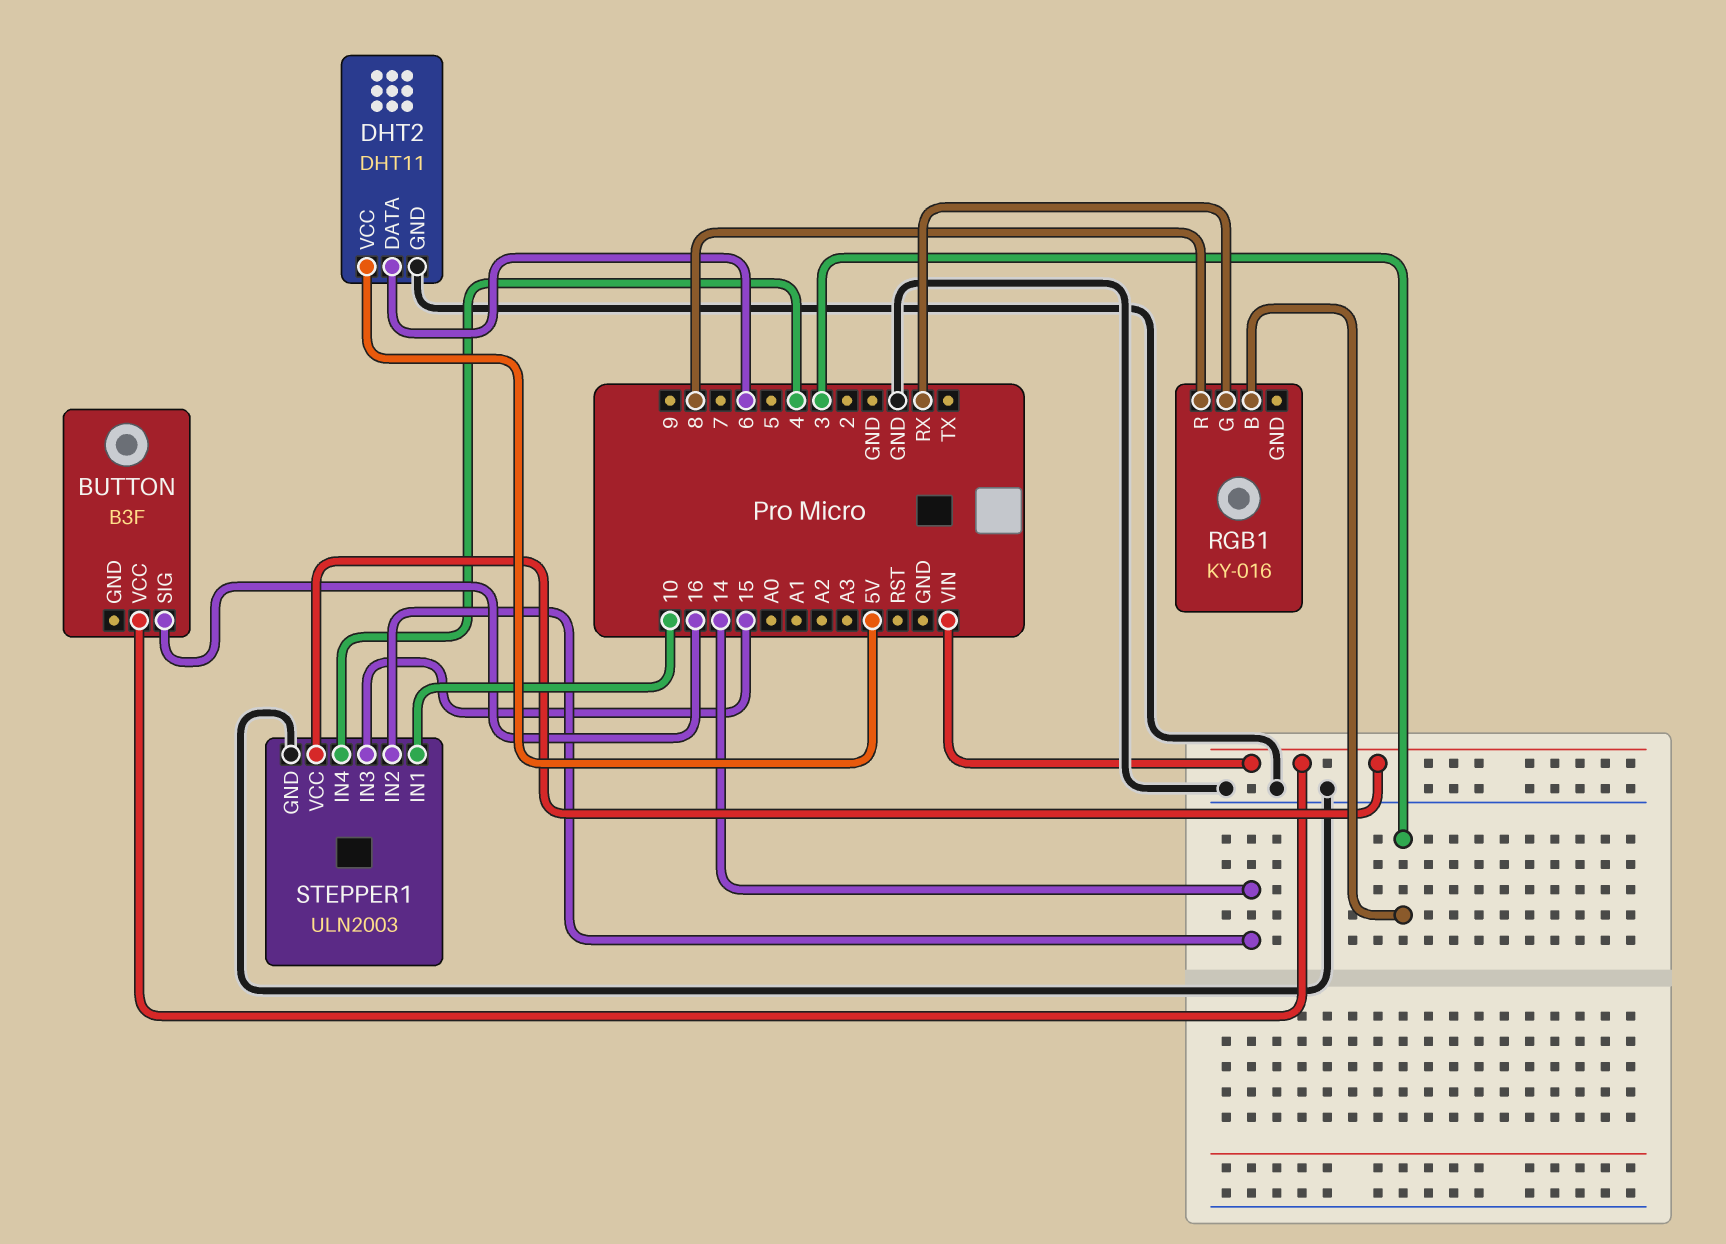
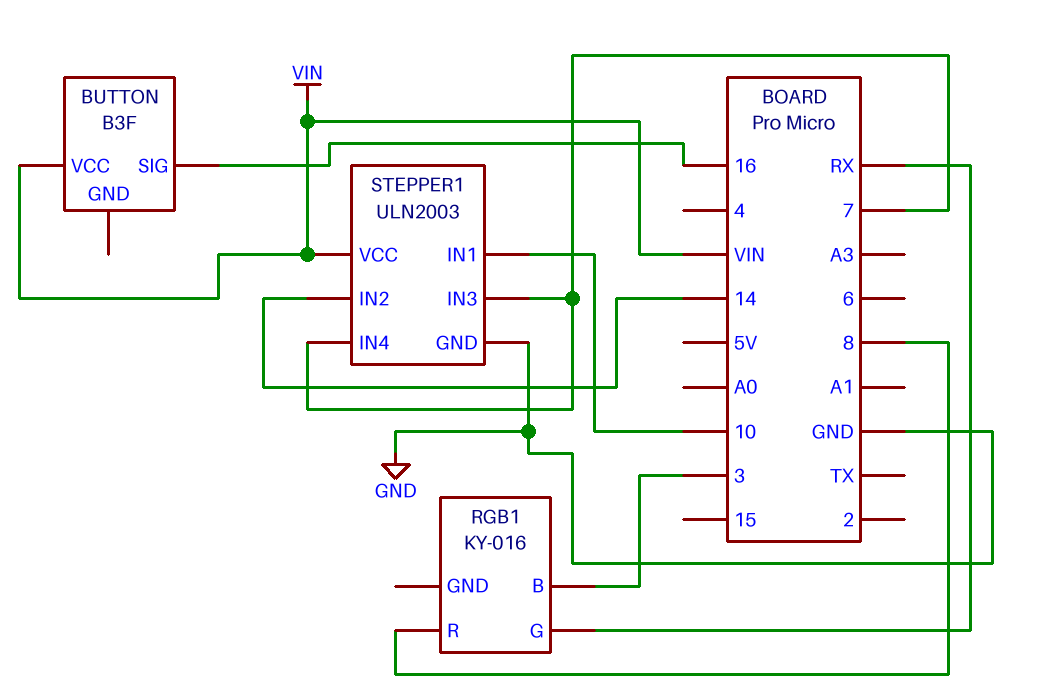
DHT2: DHT11 -> none
DHT2 pin DATA: 6 -> none
DHT2 pin GND: GND -> none
DHT2 pin VCC: 5V -> none
STEPPER1 pin IN3: 15 -> 7
STEPPER1 pin IN4: 4 -> 7

